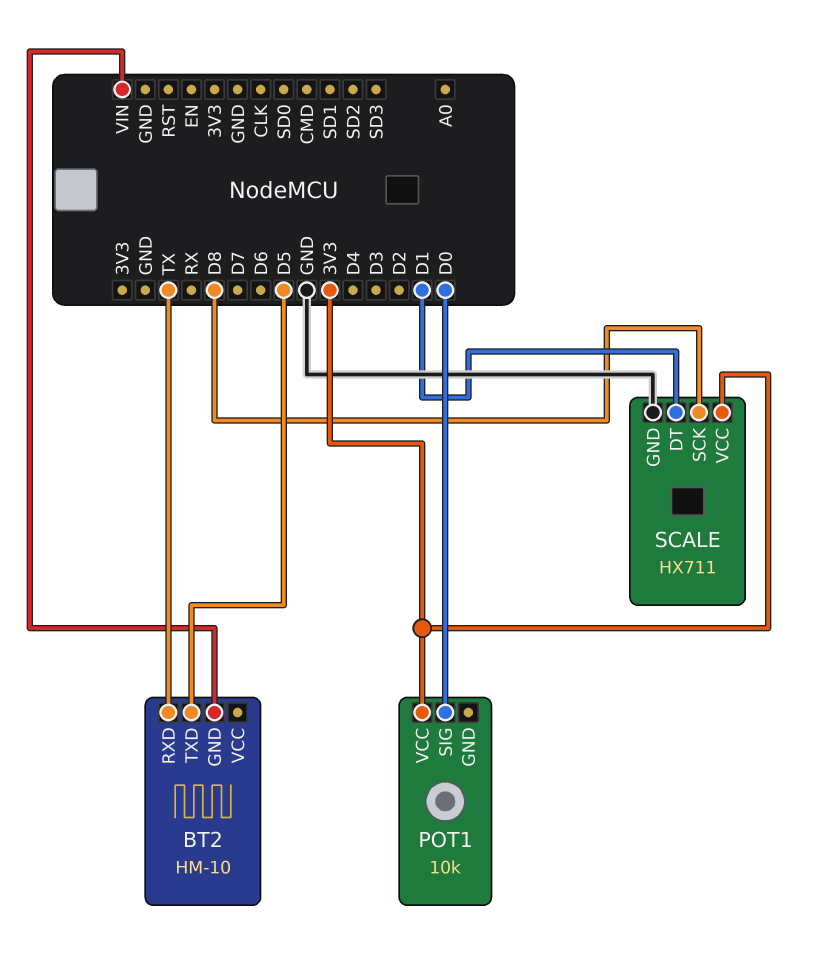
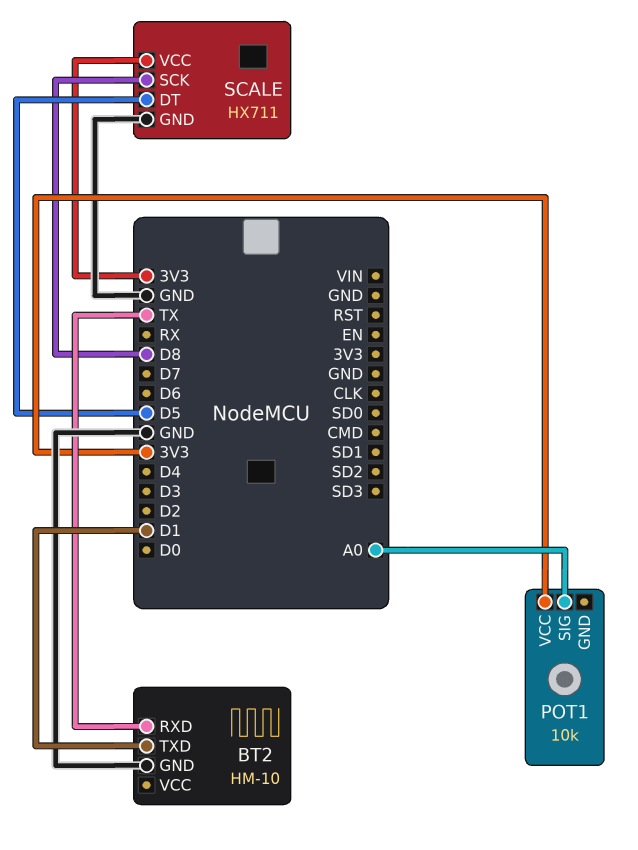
BT2 pin GND: VIN -> GND
BT2 pin TXD: D5 -> D1
POT1 pin SIG: D0 -> A0
SCALE pin DT: D1 -> D5

